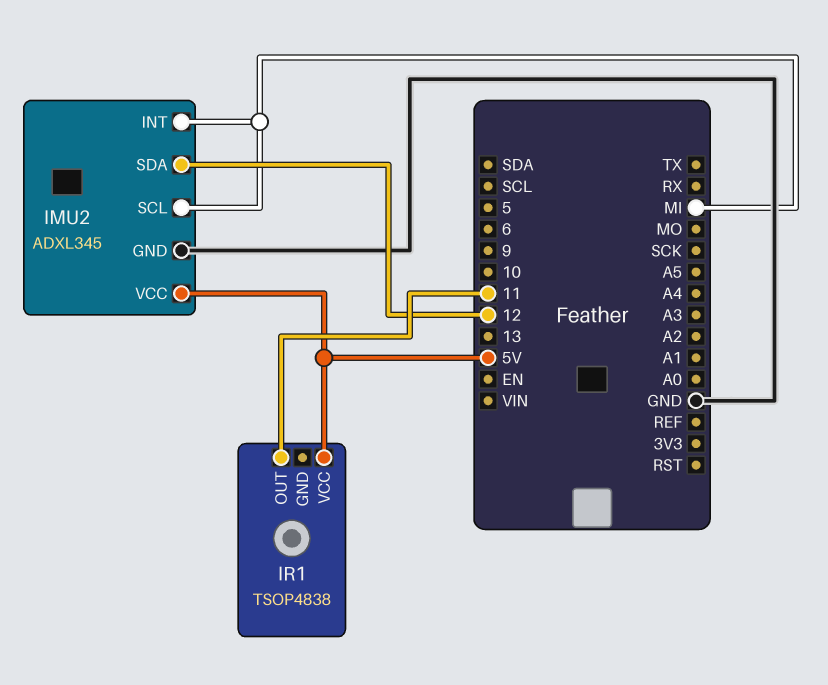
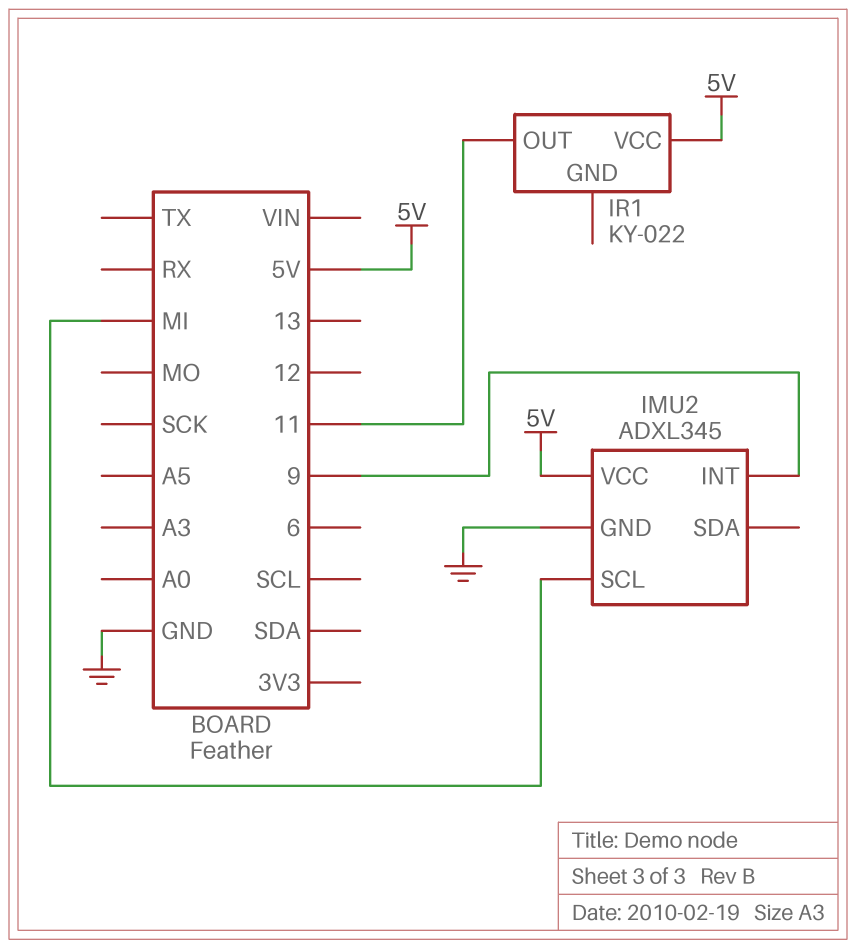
IMU2 pin INT: MI -> 9
IMU2 pin SDA: 12 -> none
IR1: TSOP4838 -> KY-022

